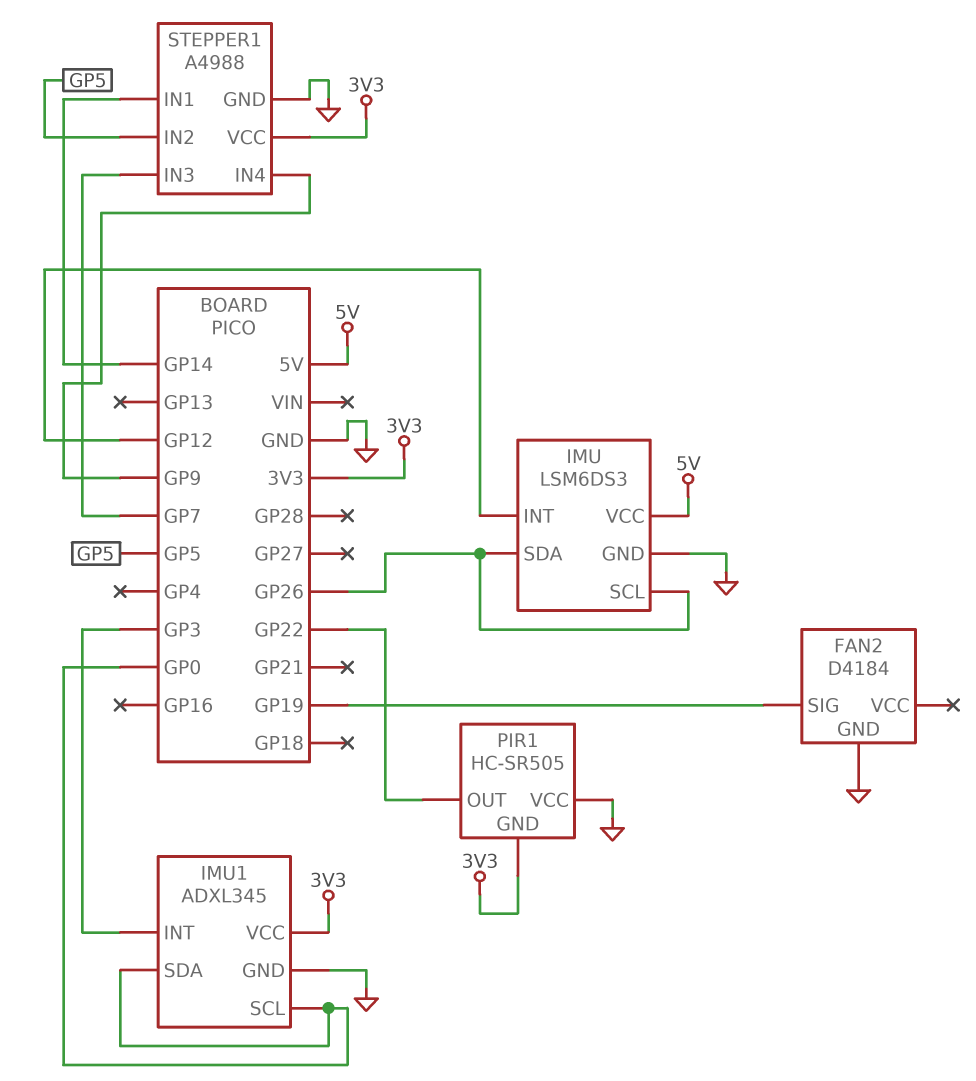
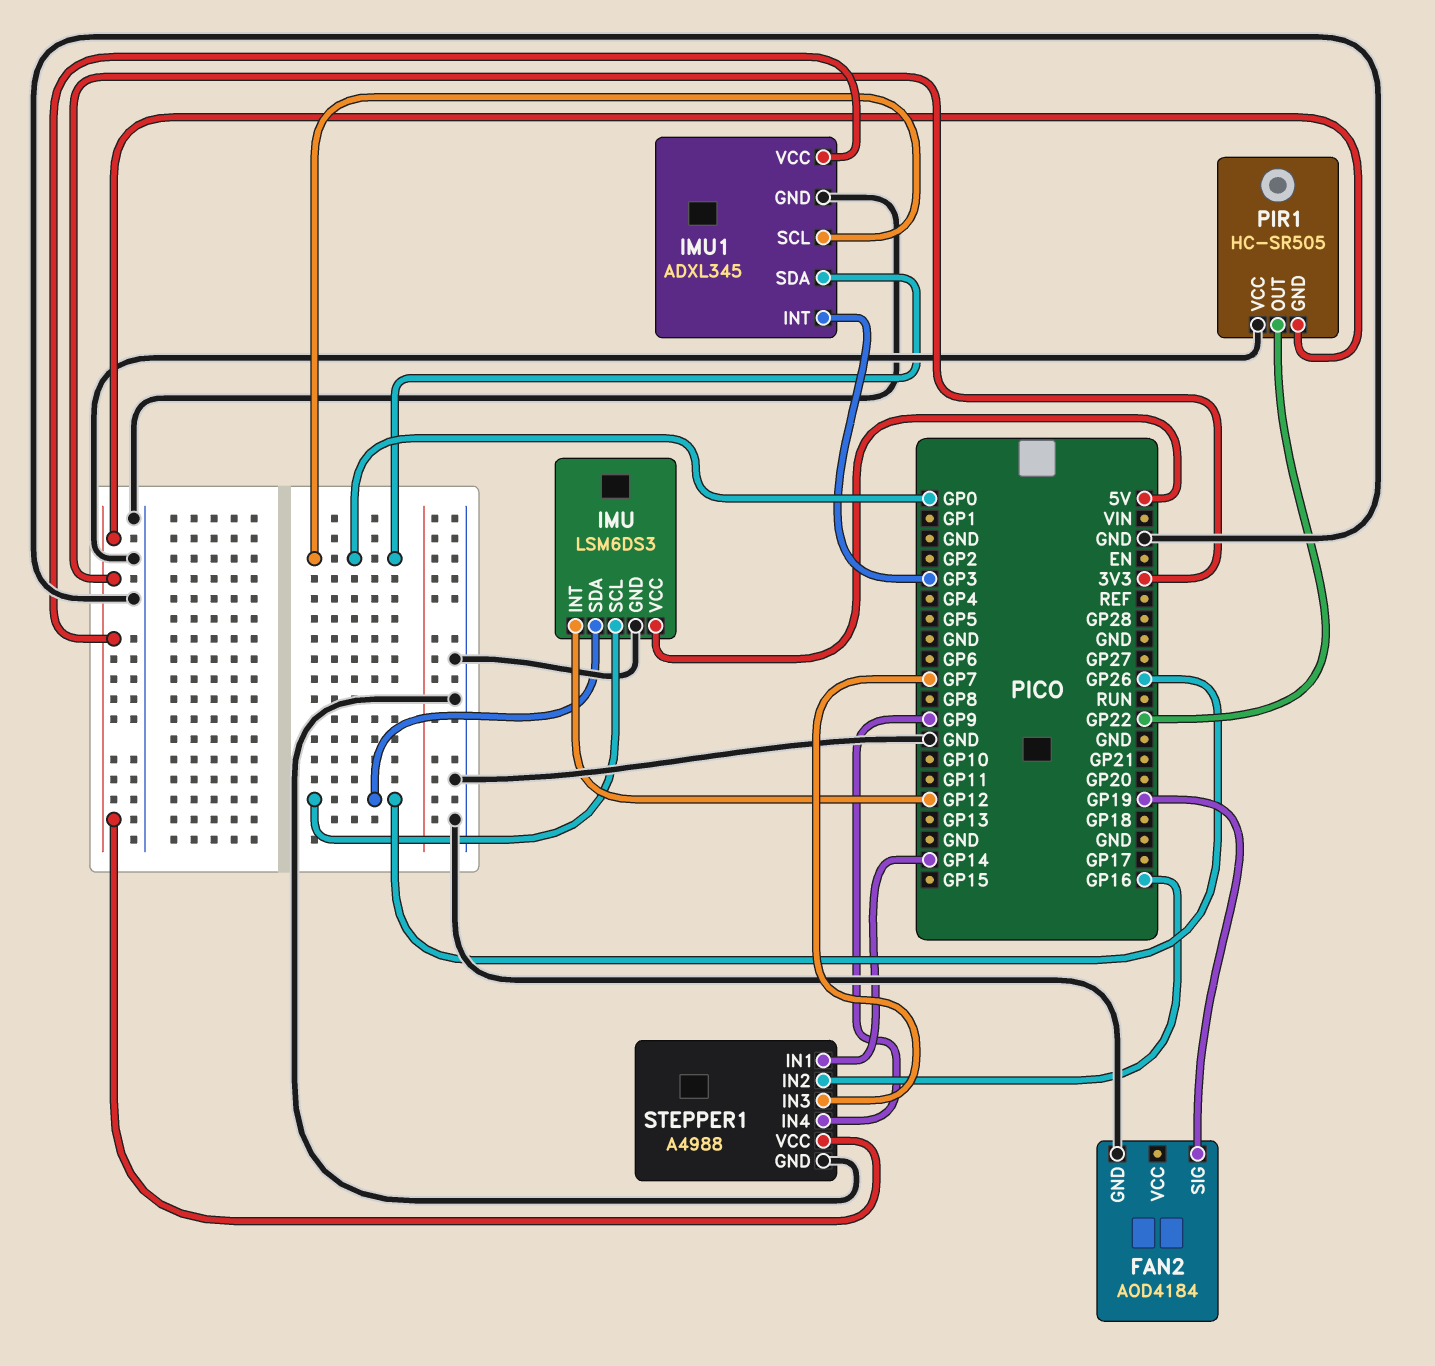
FAN2: D4184 -> AOD4184
STEPPER1 pin IN2: GP5 -> GP16

